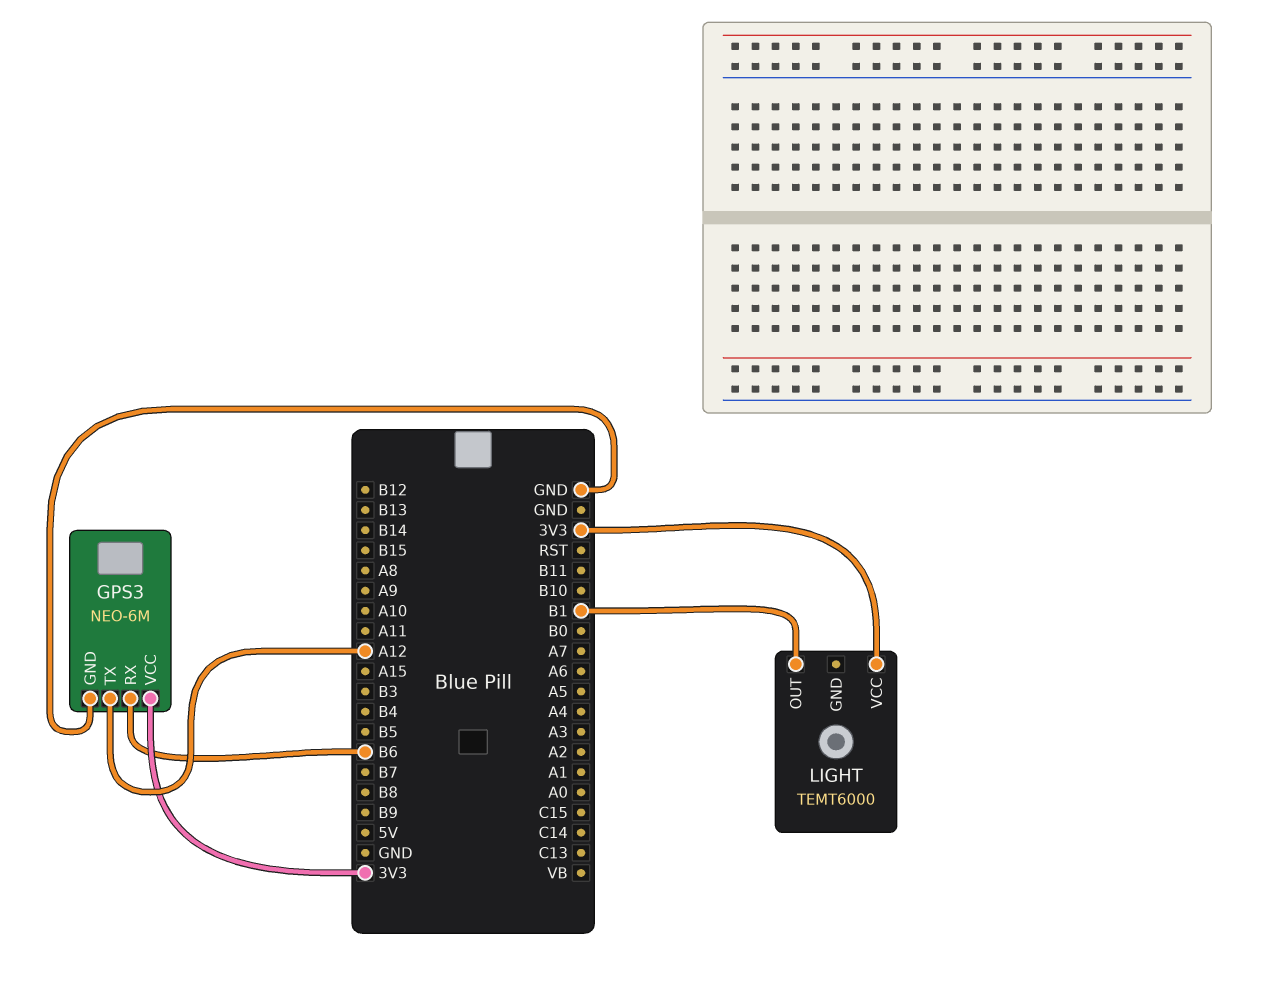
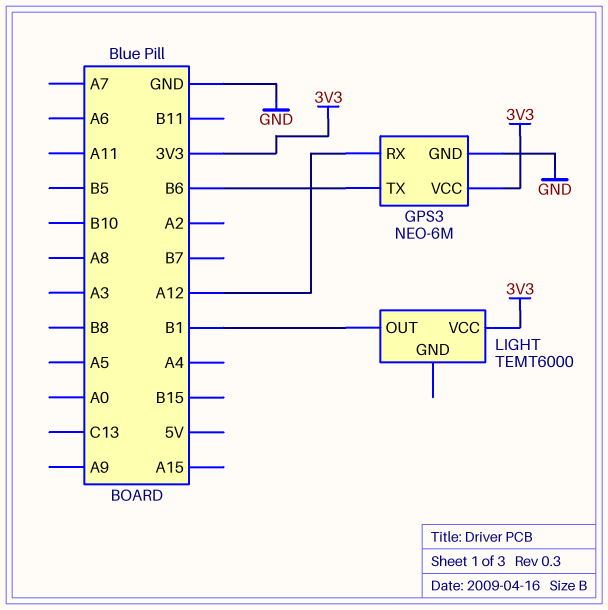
GPS3 pin RX: B6 -> A12
GPS3 pin TX: A12 -> B6

